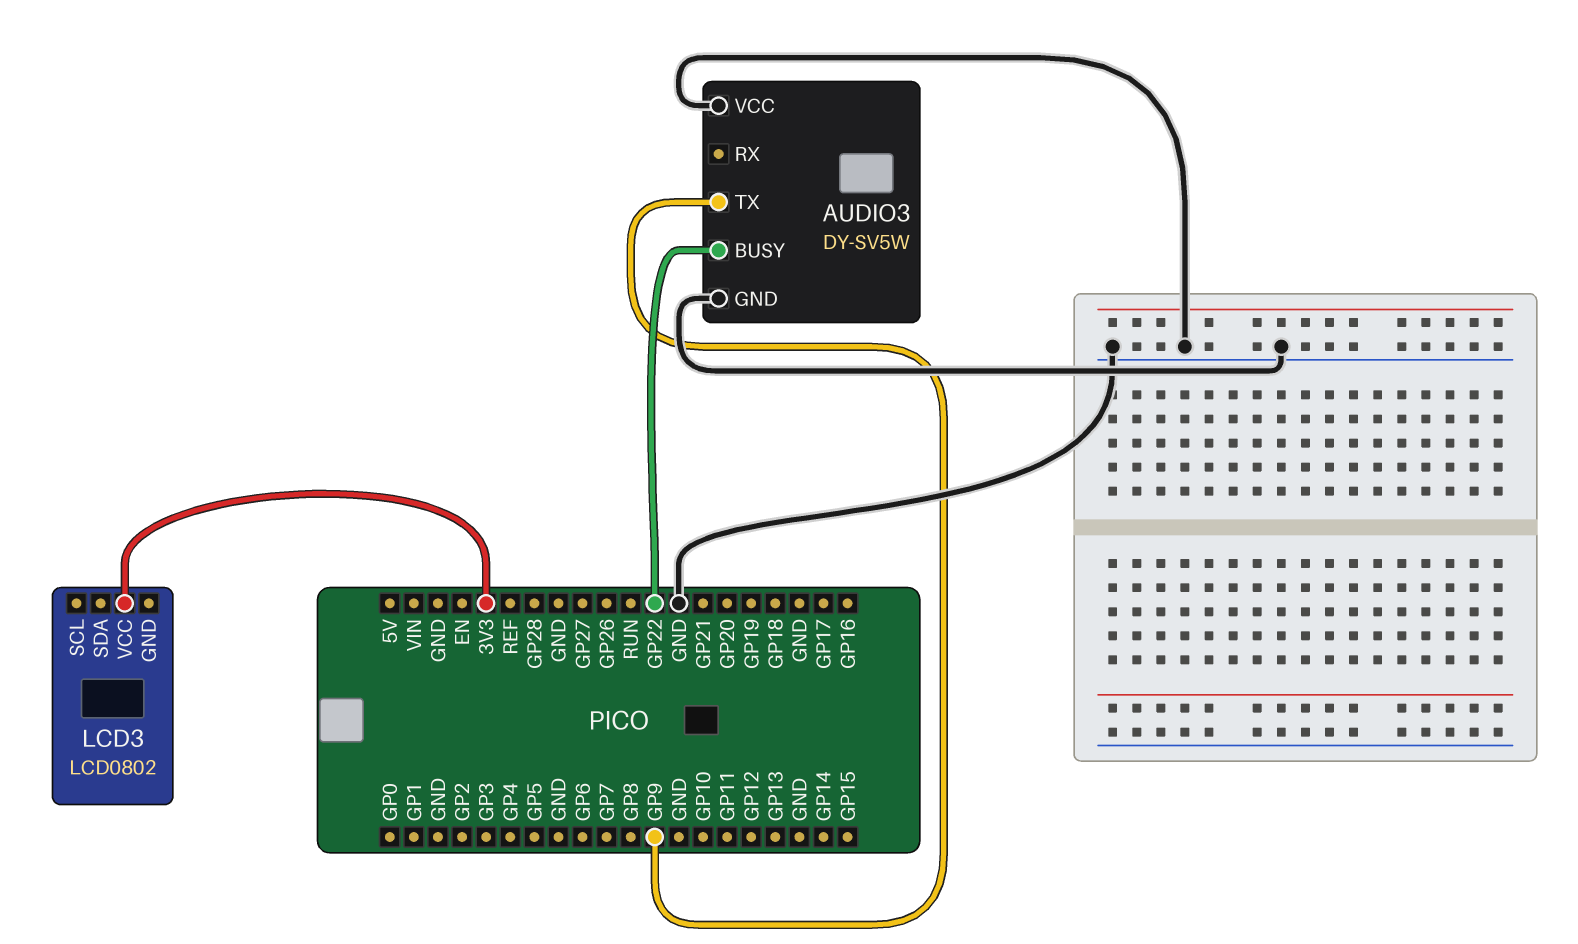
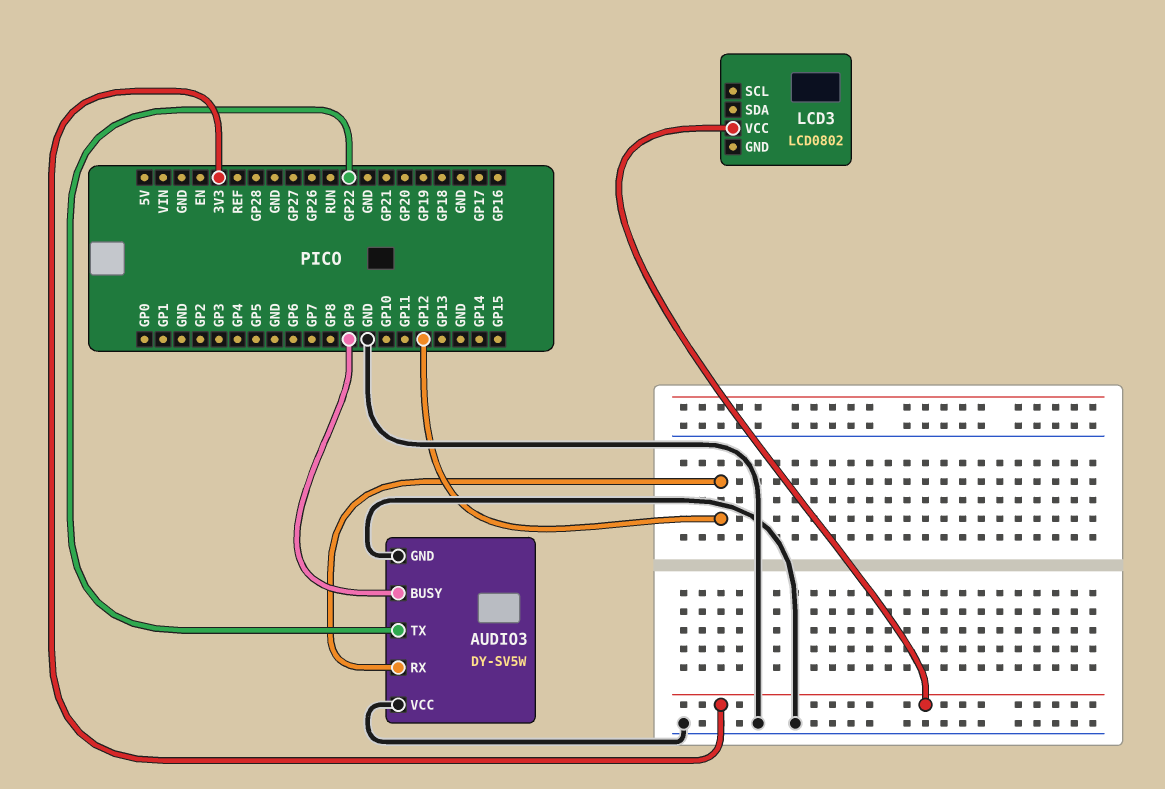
AUDIO3 pin BUSY: GP22 -> GP9
AUDIO3 pin RX: none -> GP12
AUDIO3 pin TX: GP9 -> GP22

